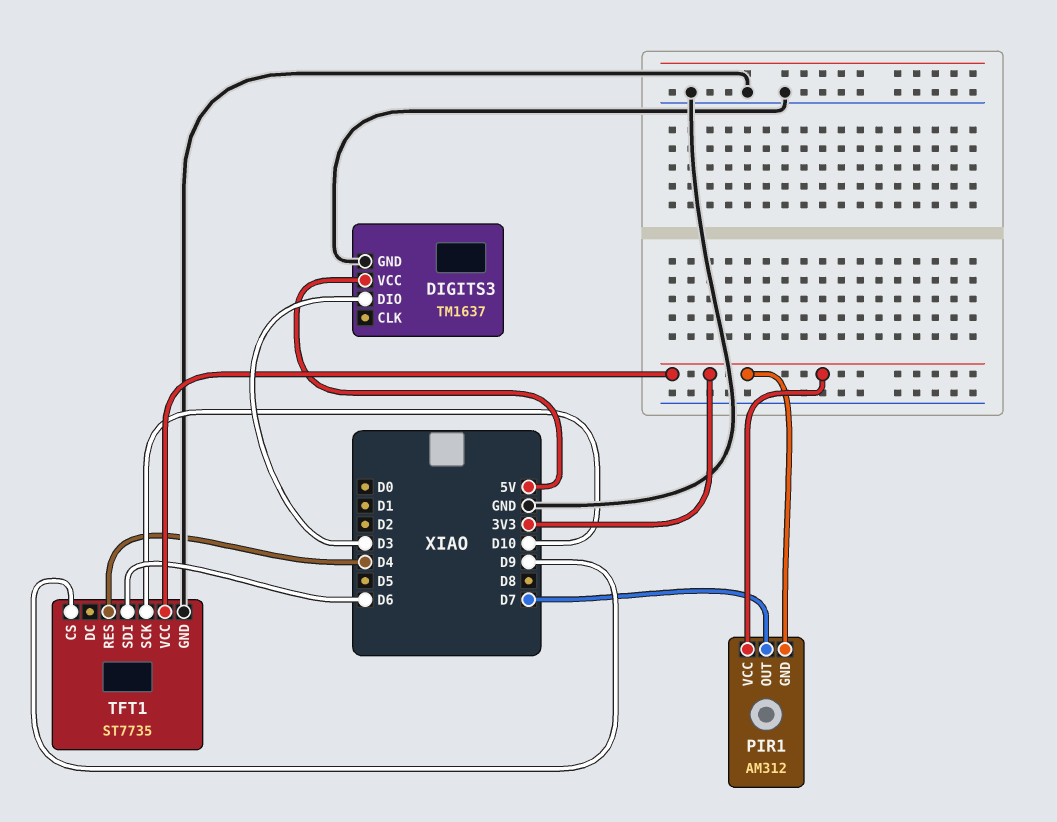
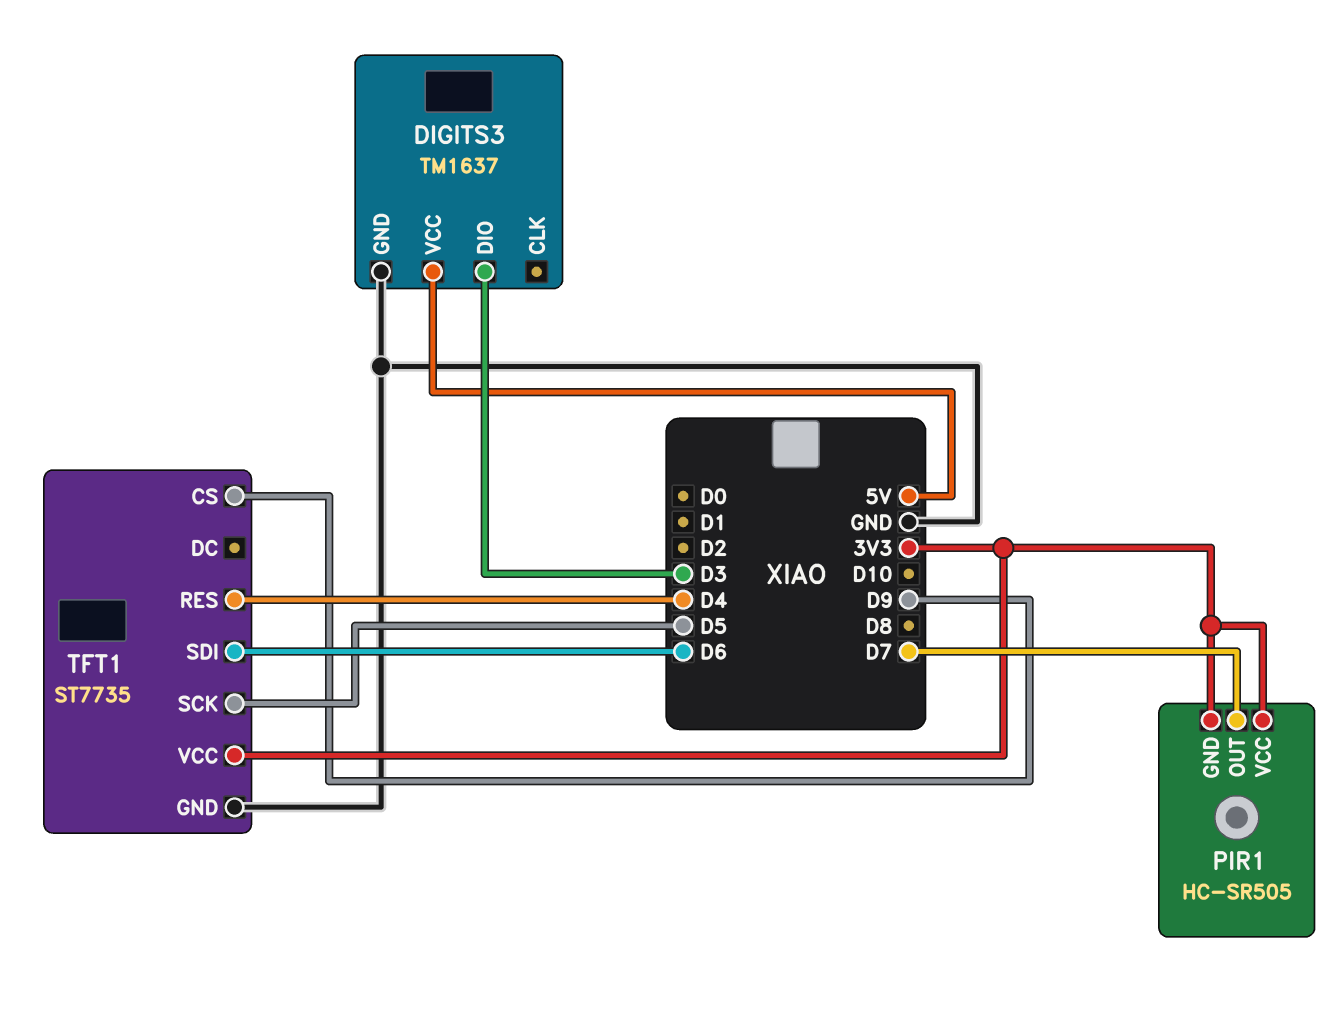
PIR1: AM312 -> HC-SR505
TFT1 pin SCK: D10 -> D5

